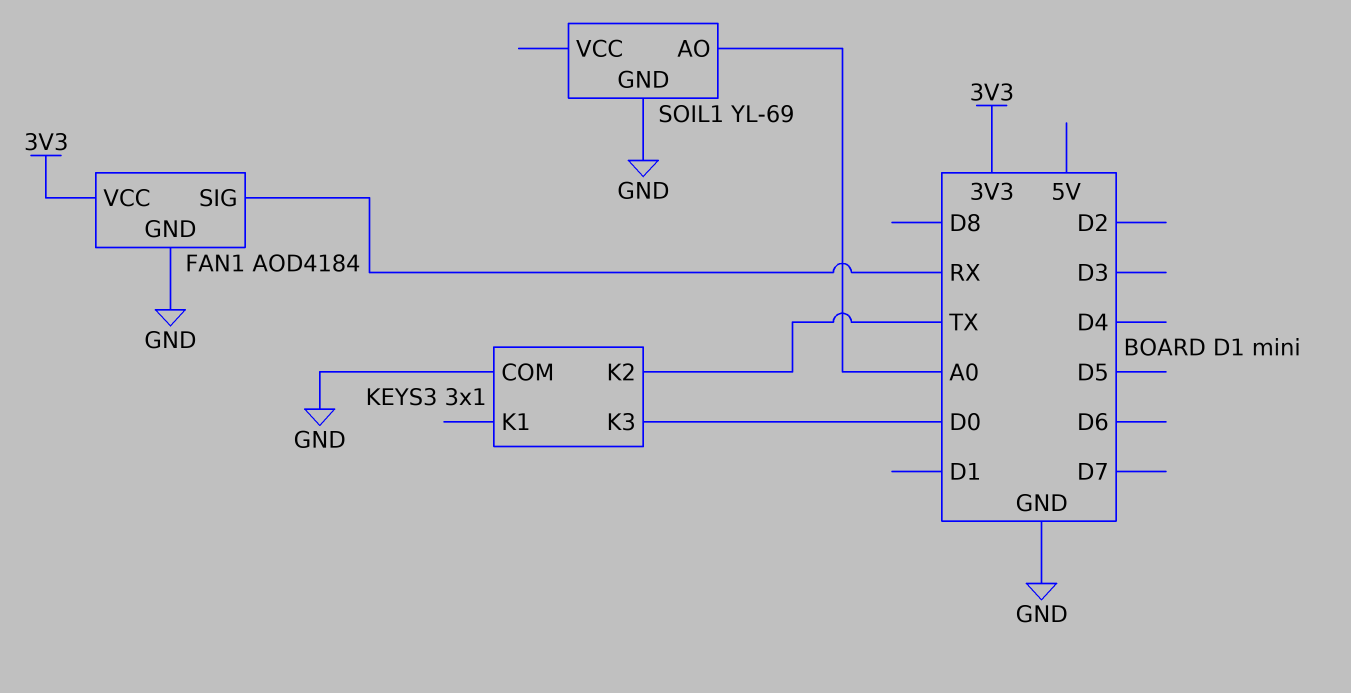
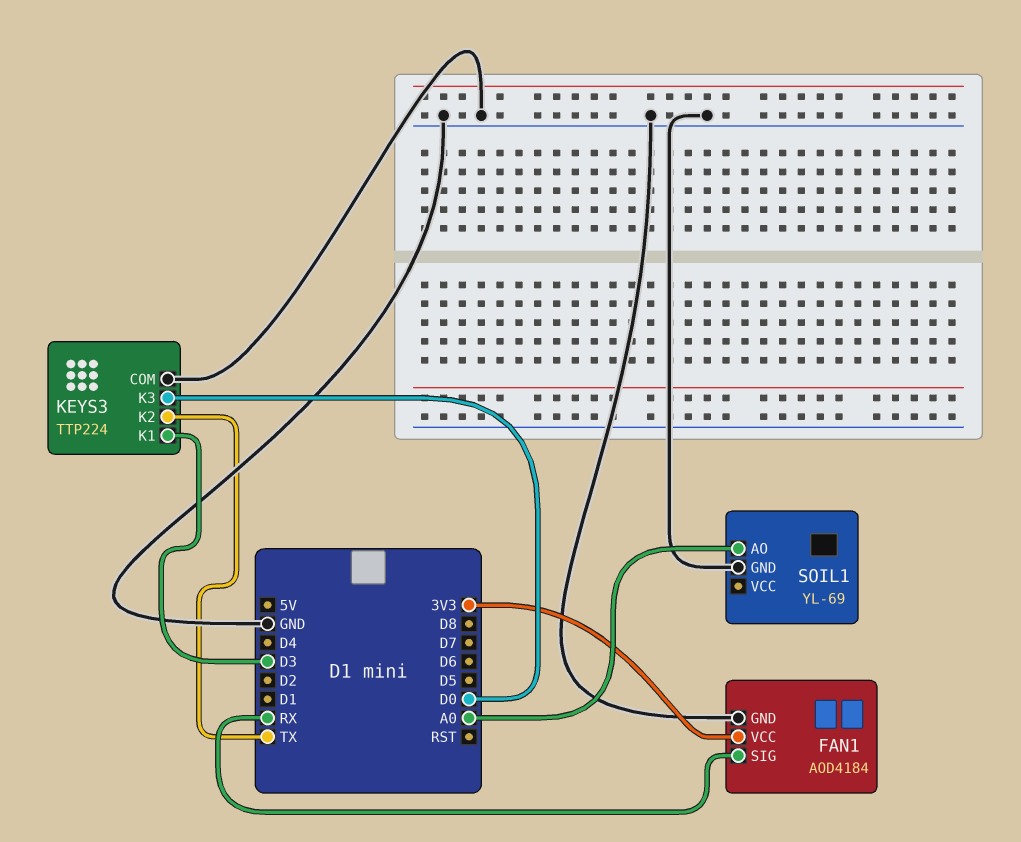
KEYS3: 3x1 -> TTP224
KEYS3 pin K1: none -> D3

